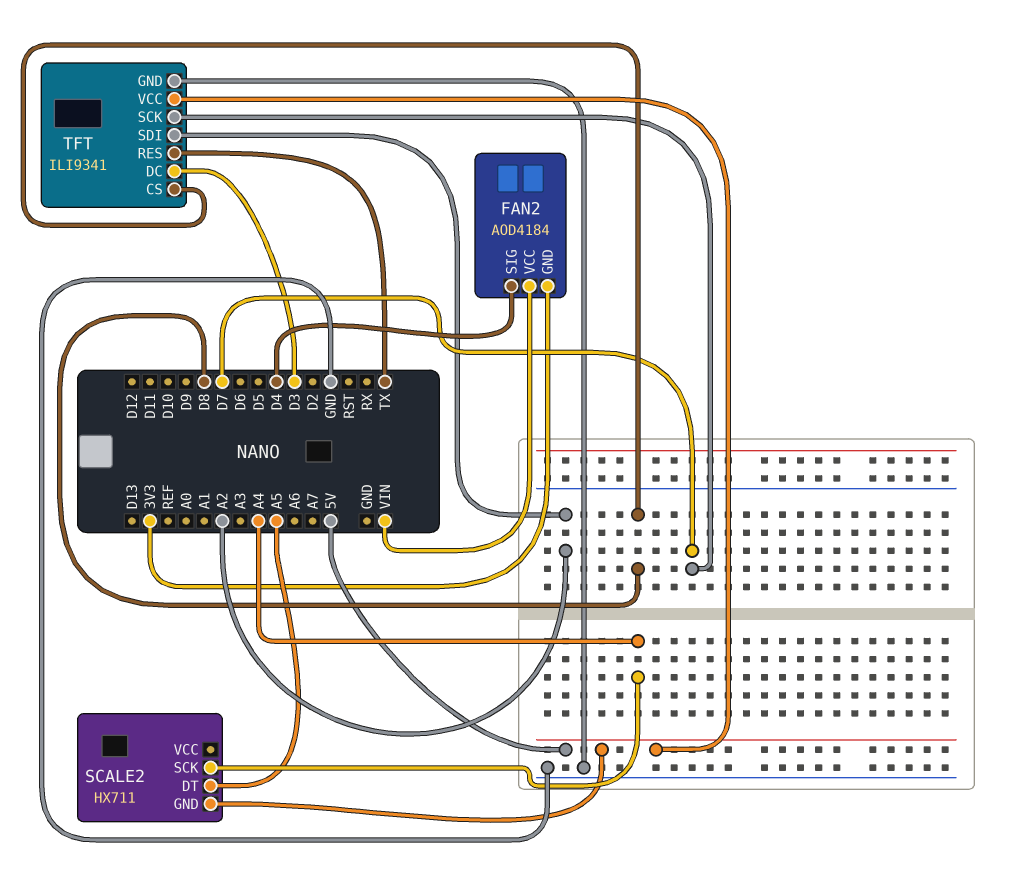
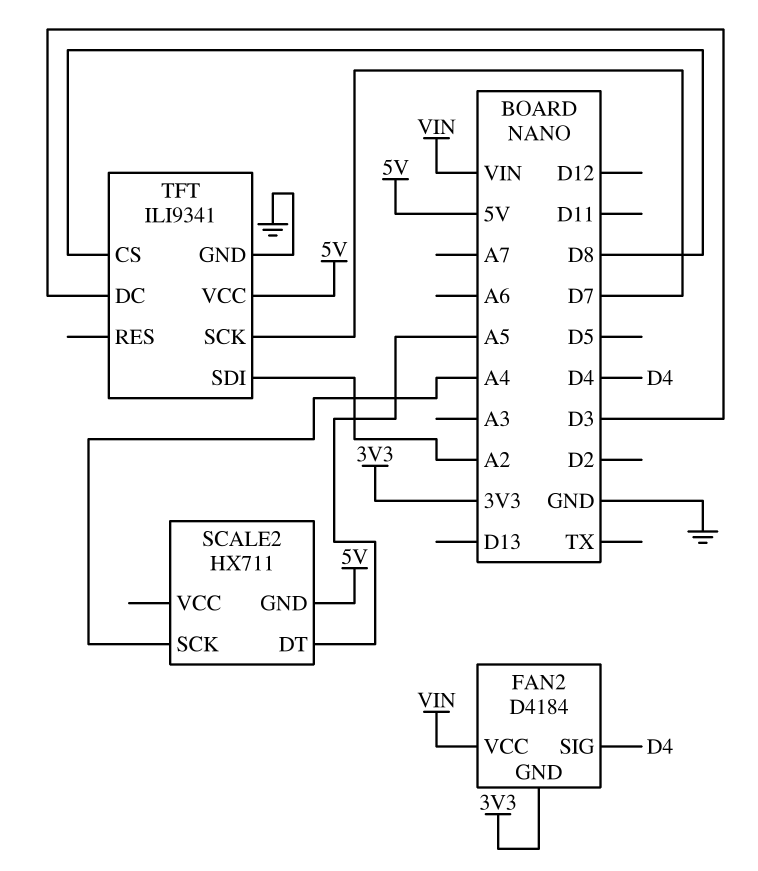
FAN2: AOD4184 -> D4184
TFT pin RES: TX -> none

